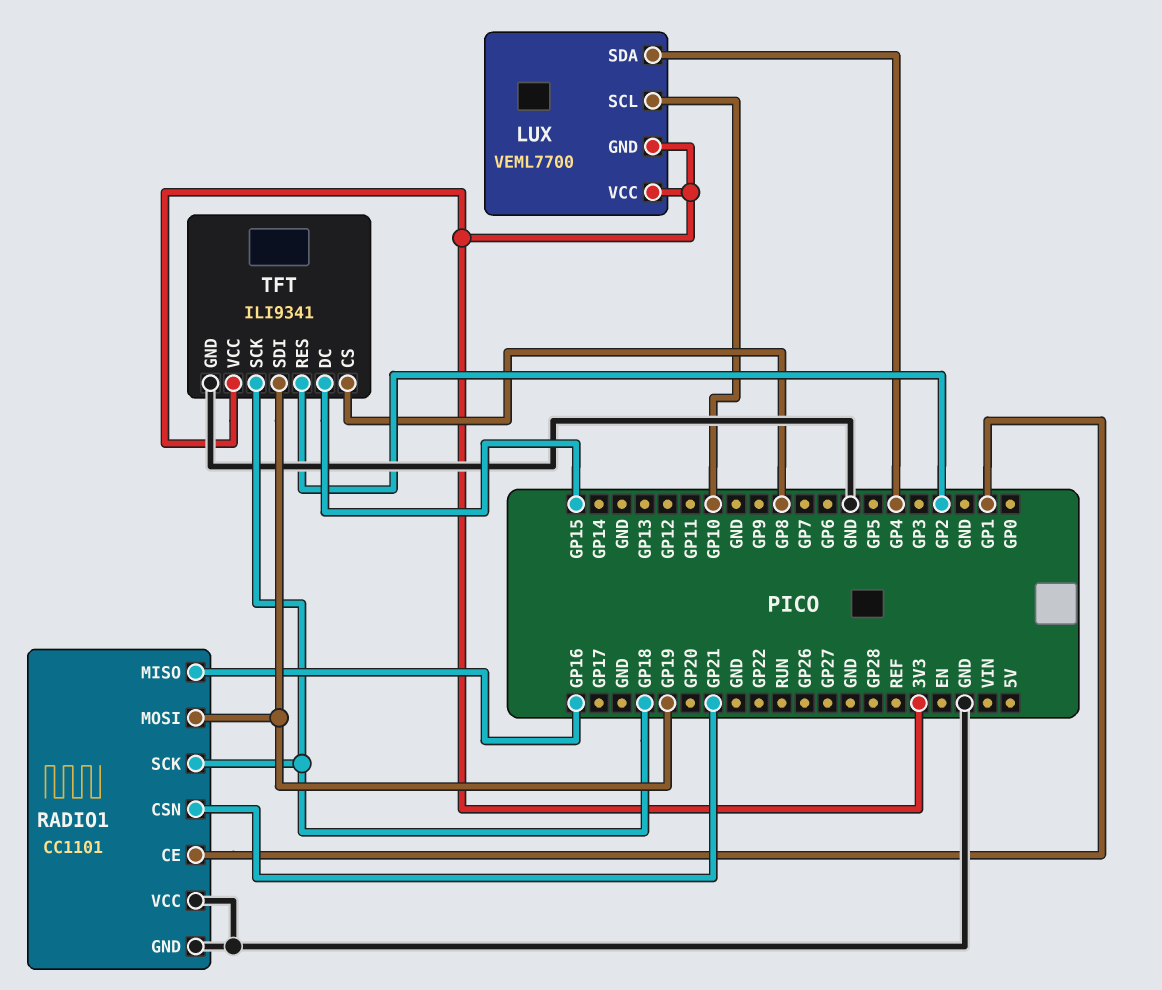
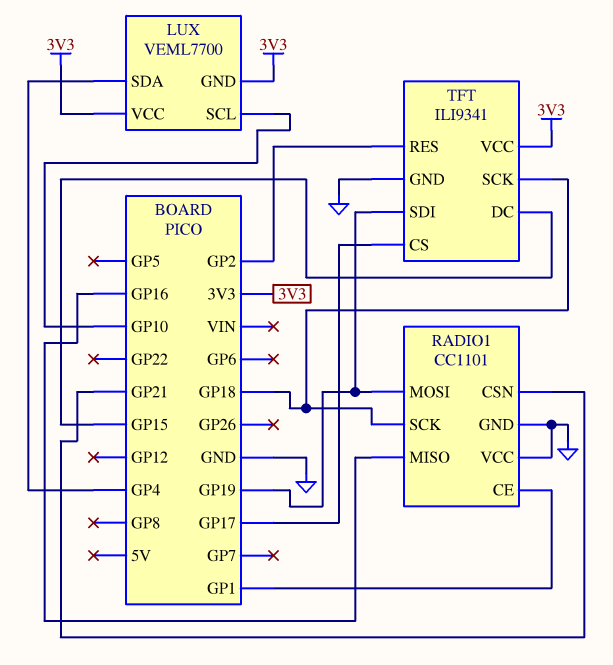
TFT pin CS: GP8 -> GP17

